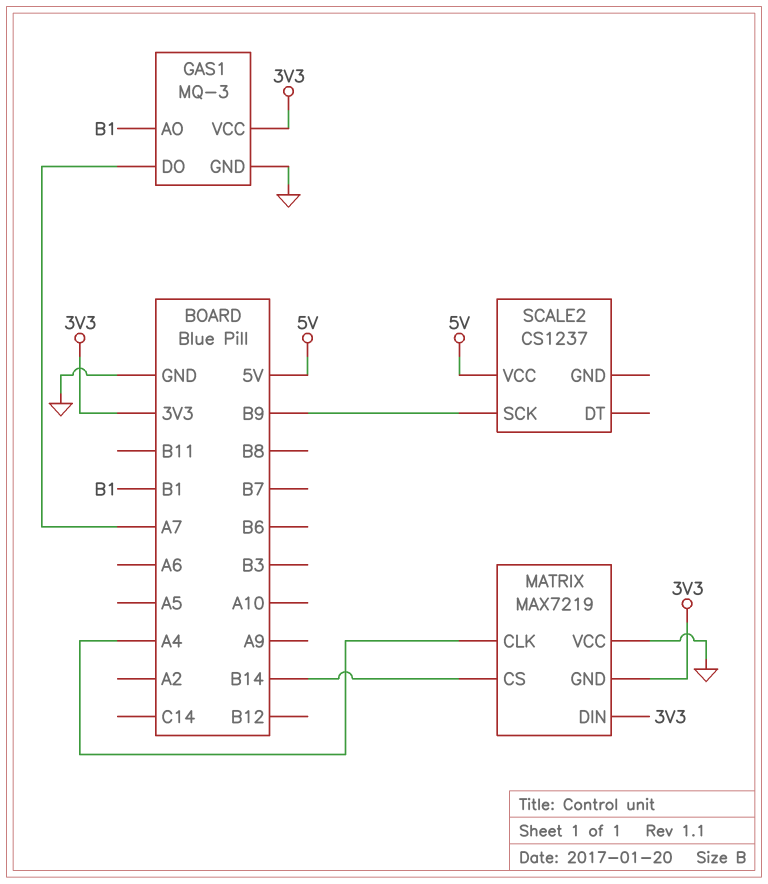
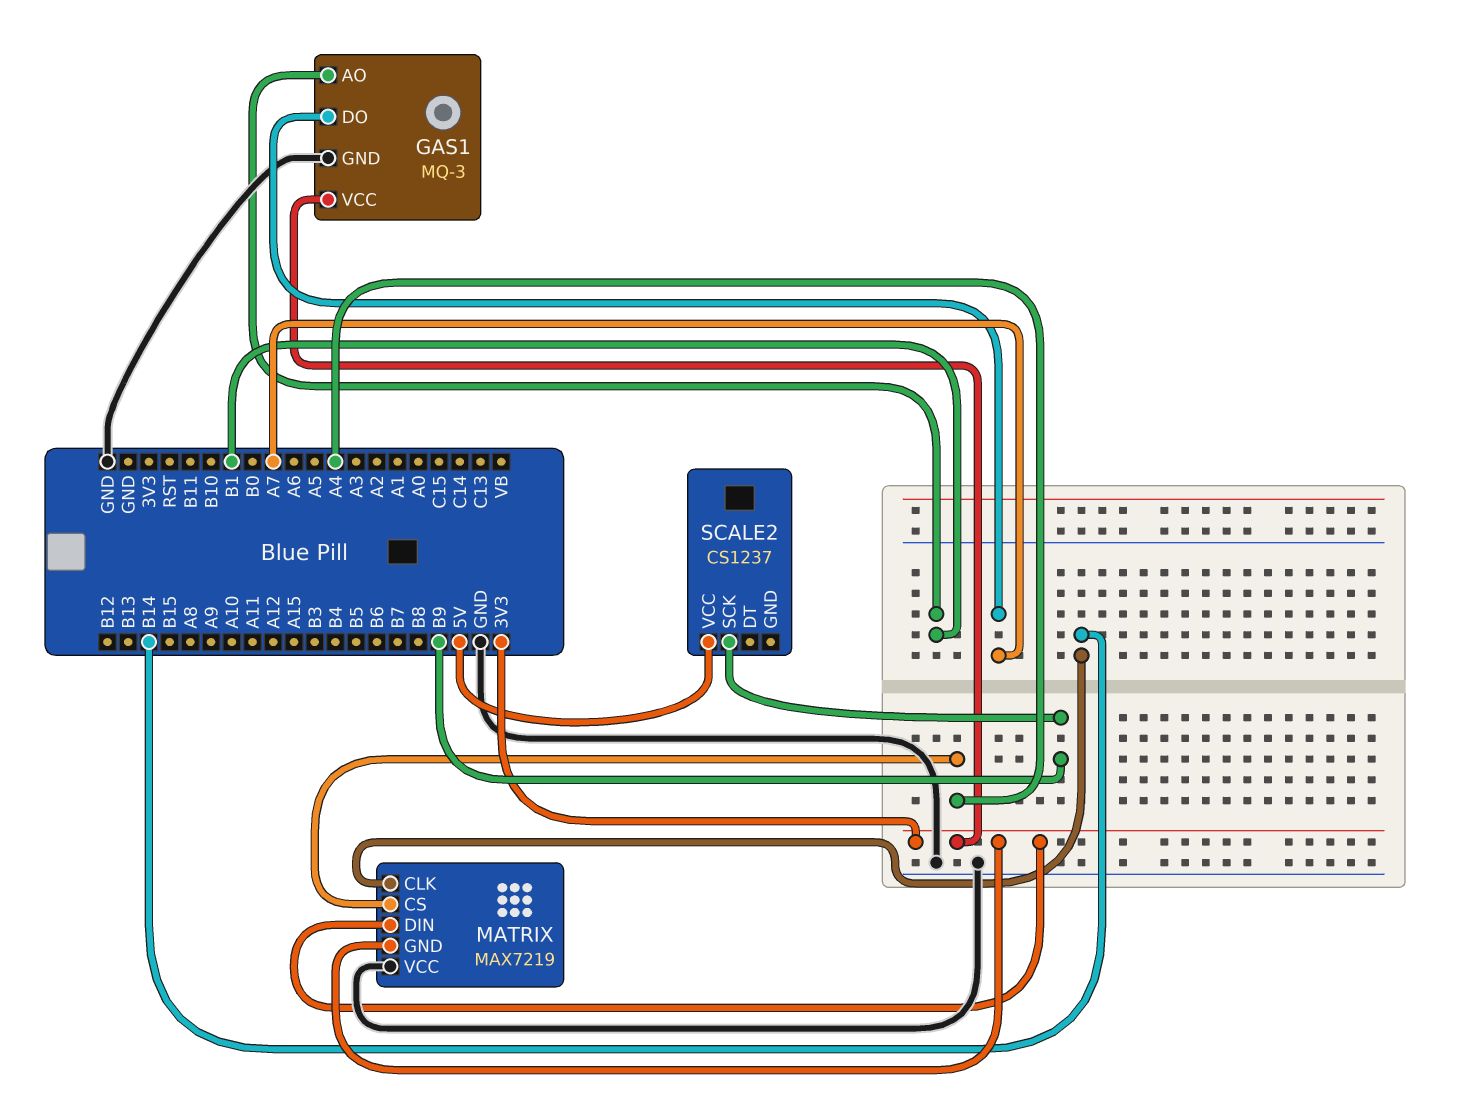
MATRIX pin CLK: A4 -> B14
MATRIX pin CS: B14 -> A4

